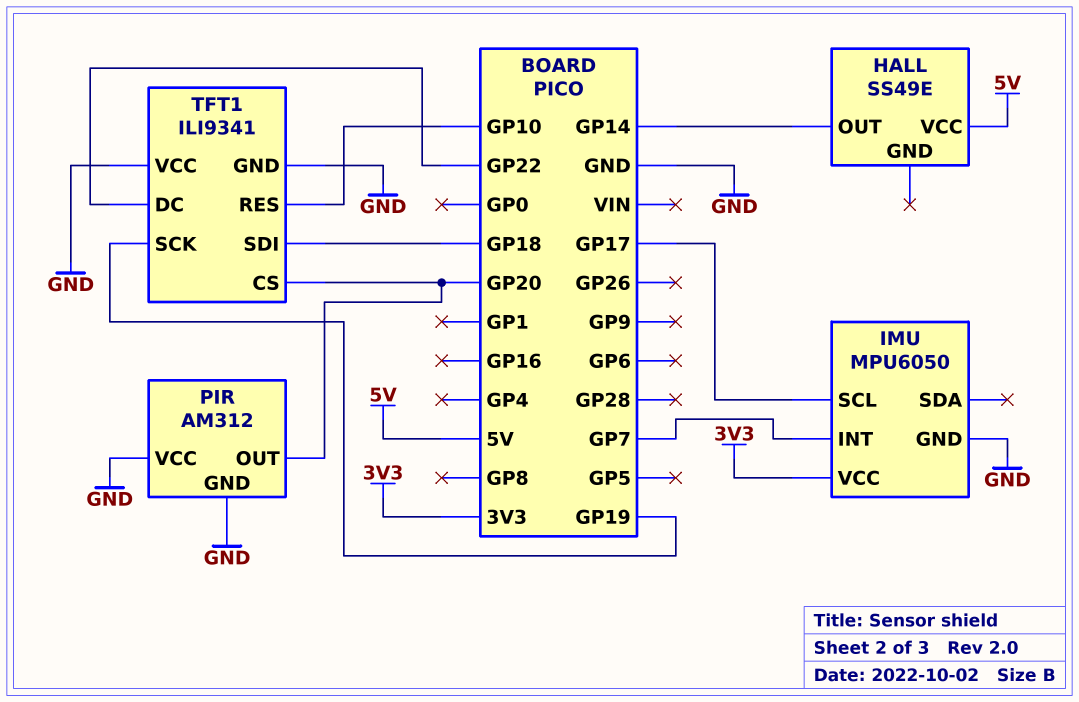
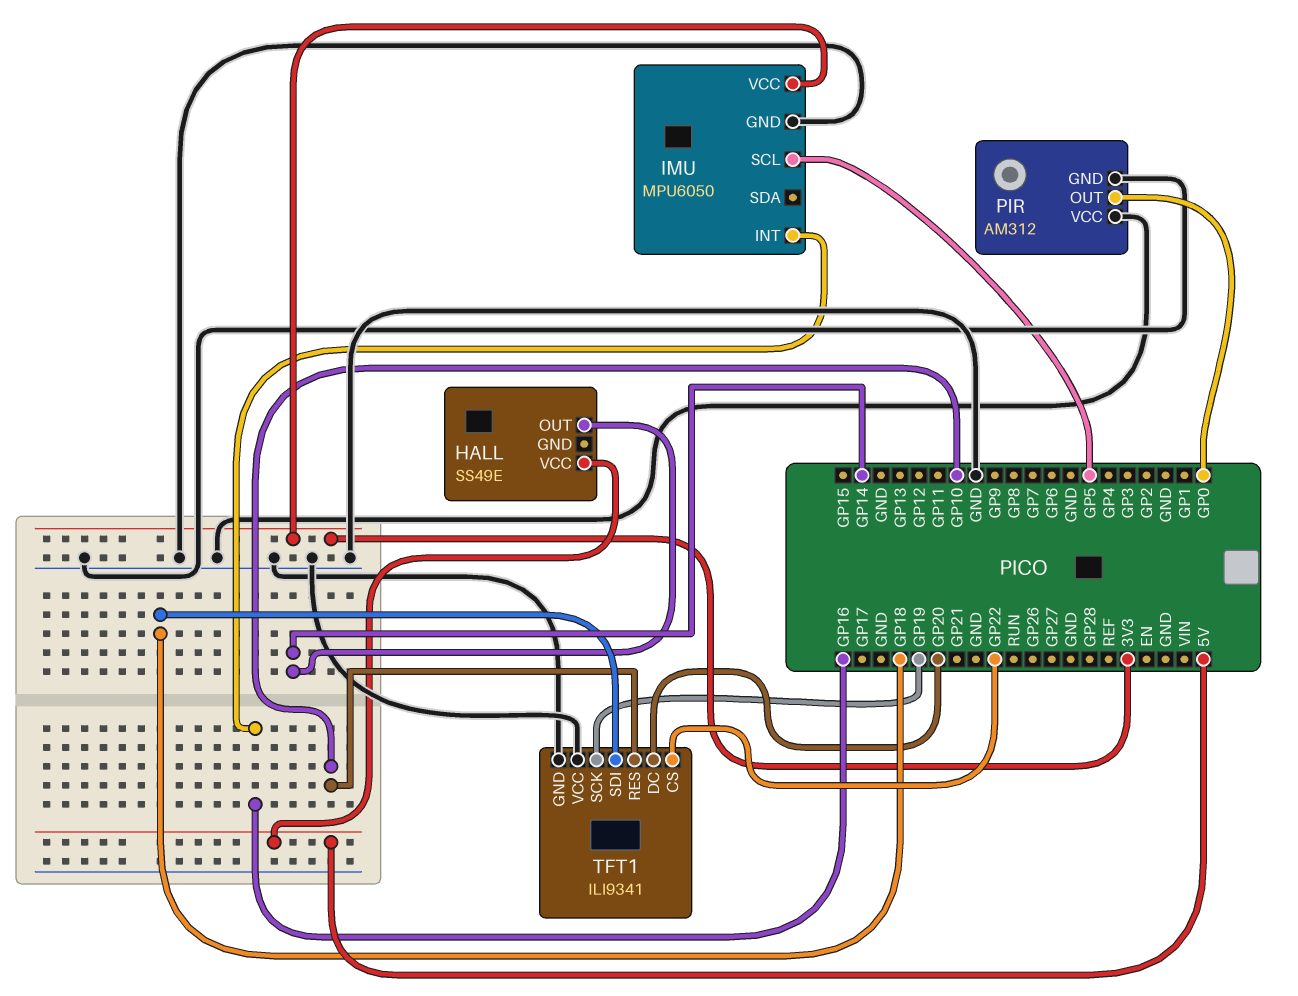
IMU pin INT: GP7 -> GP16
IMU pin SCL: GP17 -> GP5
PIR pin OUT: GP20 -> GP0
TFT1 pin CS: GP20 -> GP22
TFT1 pin DC: GP22 -> GP20

